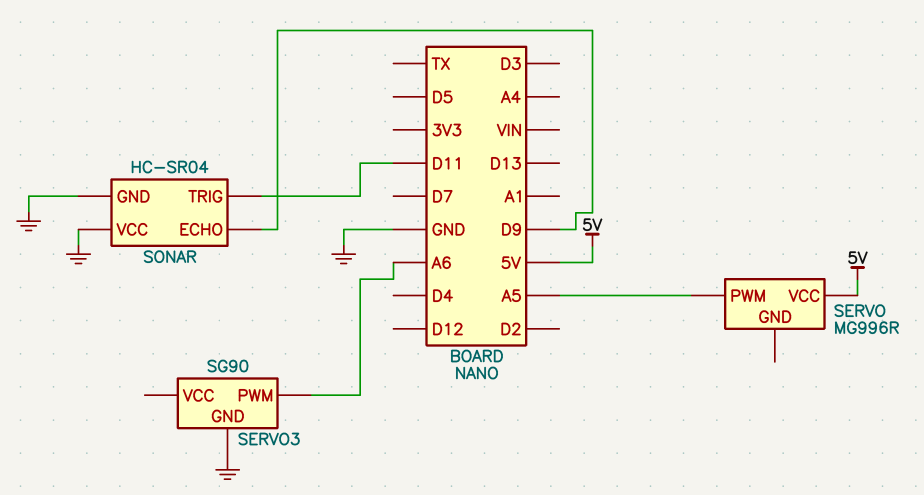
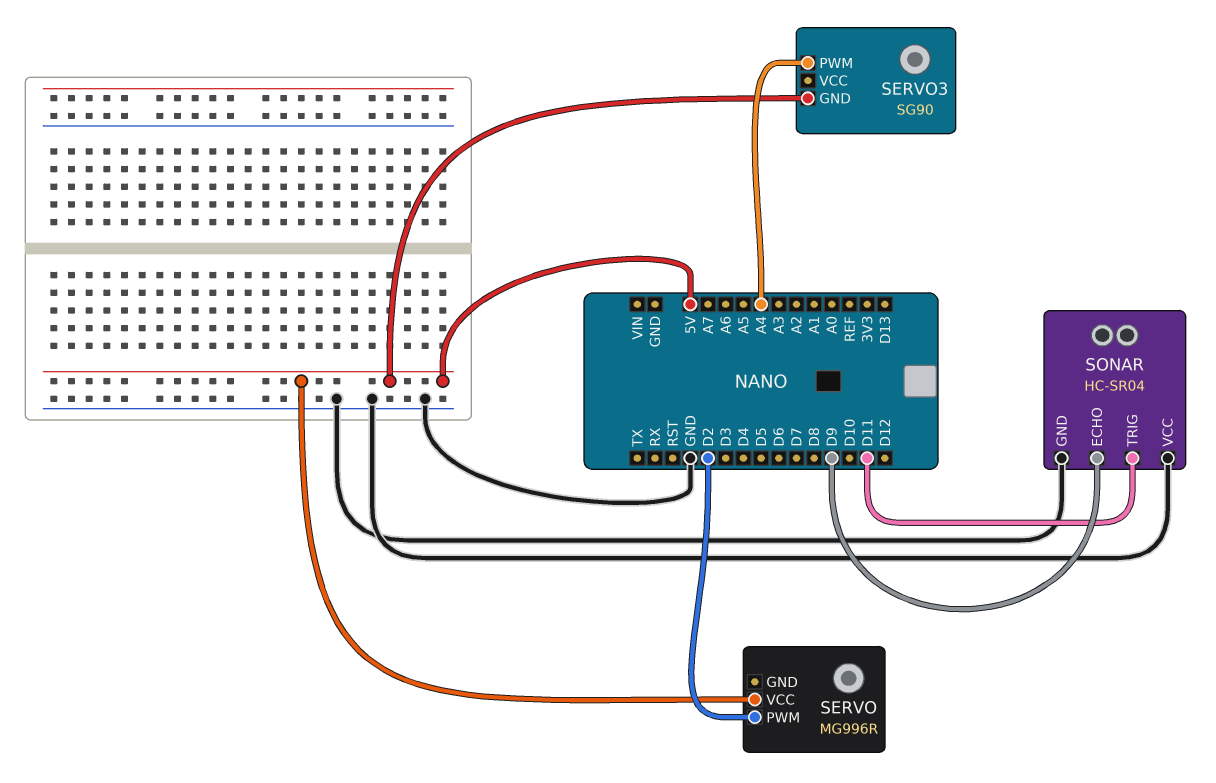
SERVO pin PWM: A5 -> D2
SERVO3 pin GND: GND -> 5V
SERVO3 pin PWM: A6 -> A4

